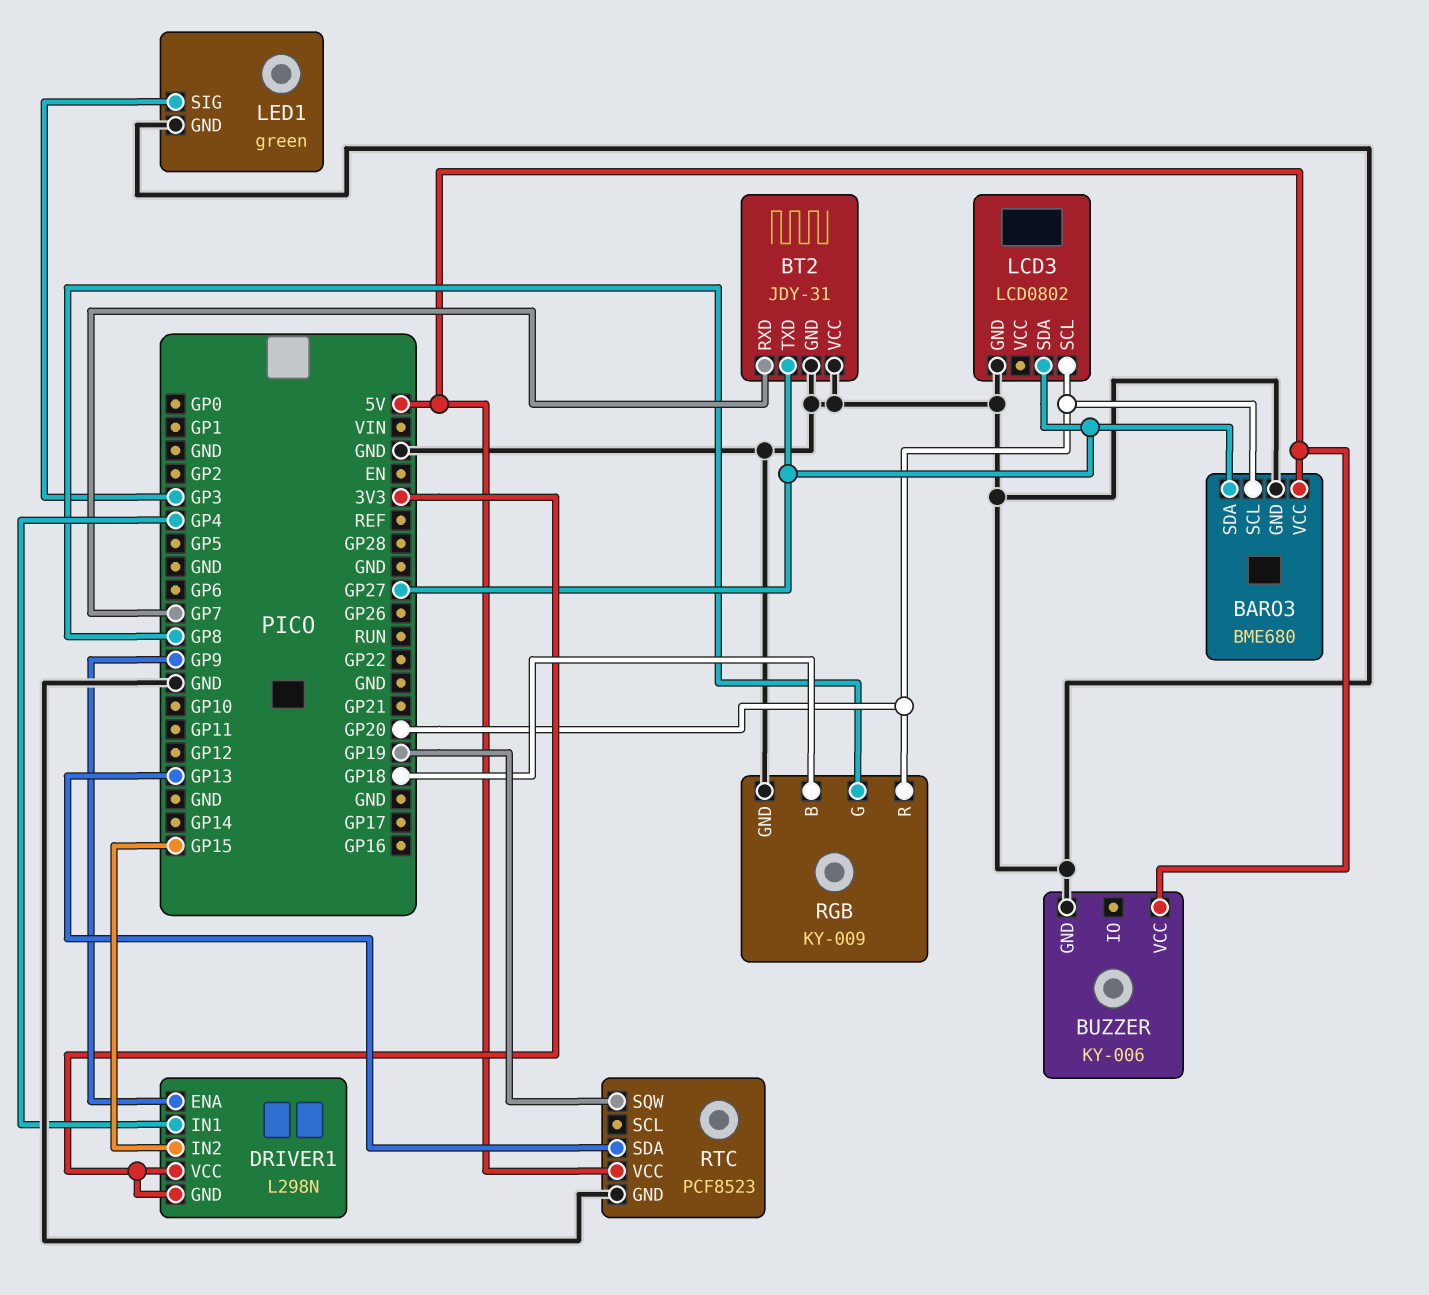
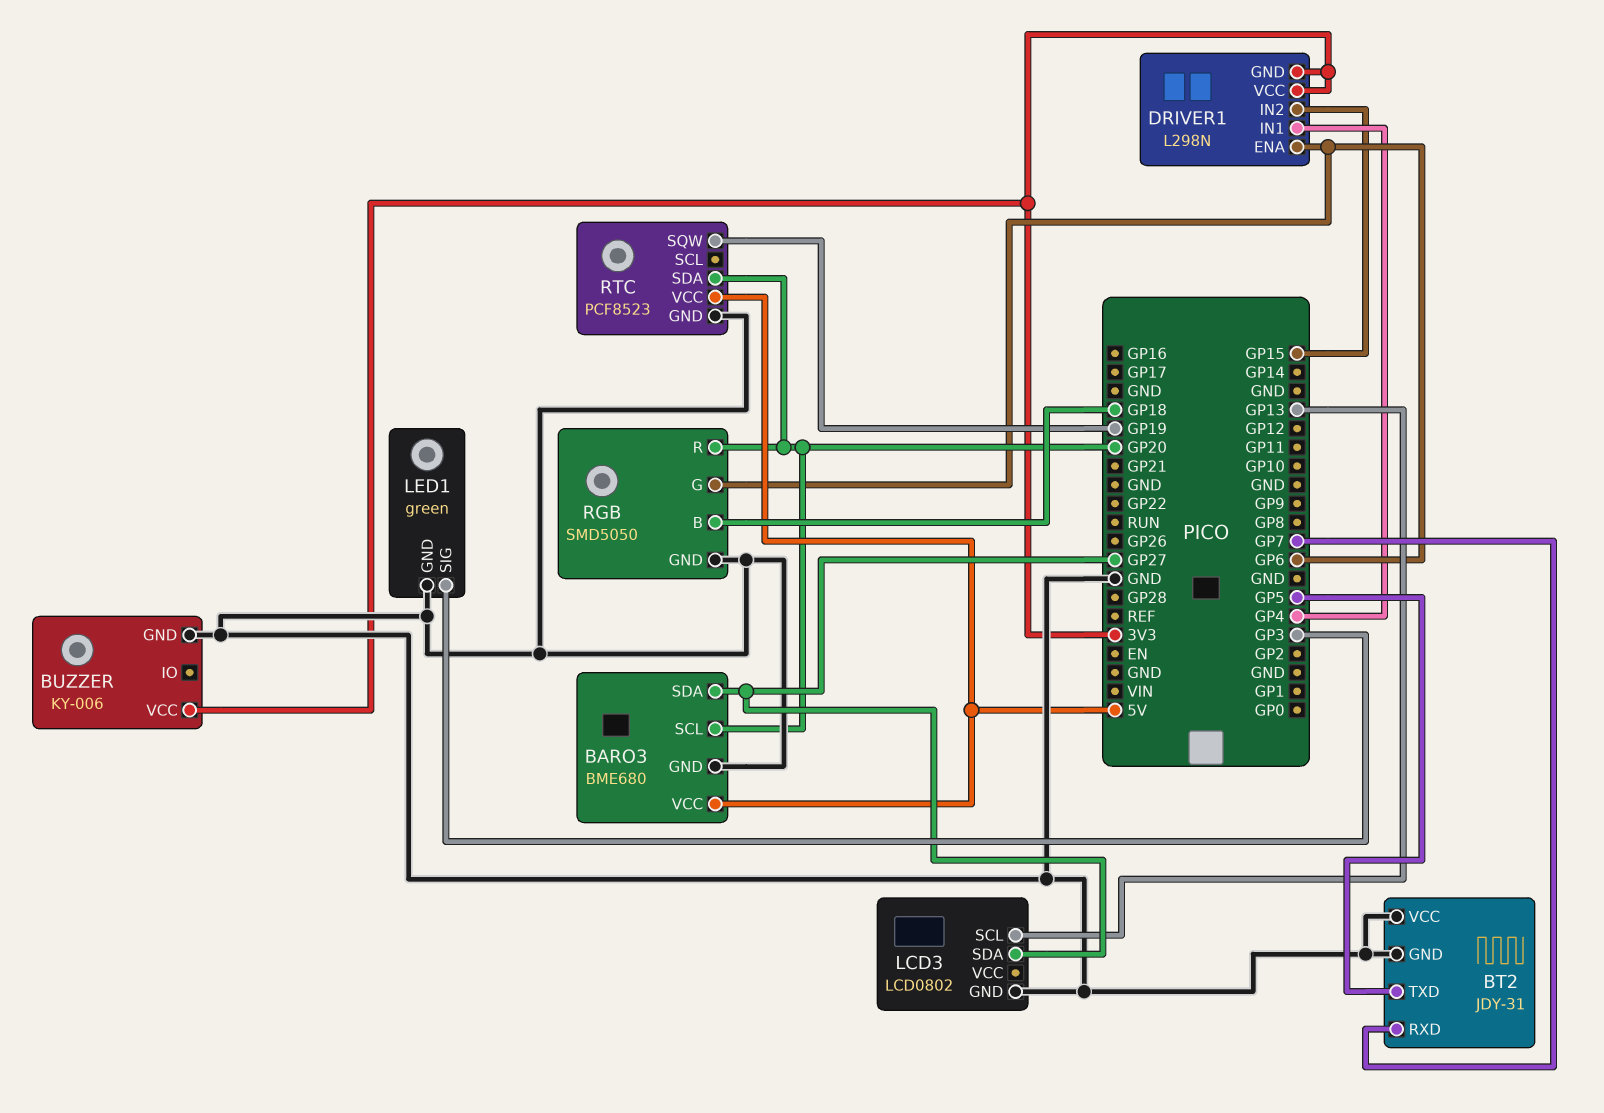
BT2 pin TXD: GP27 -> GP5
BUZZER pin VCC: 5V -> 3V3
DRIVER1 pin ENA: GP9 -> GP6
LCD3 pin SCL: GP20 -> GP13
RGB: KY-009 -> SMD5050
RGB pin G: GP8 -> GP6
RTC pin SDA: GP13 -> GP20

